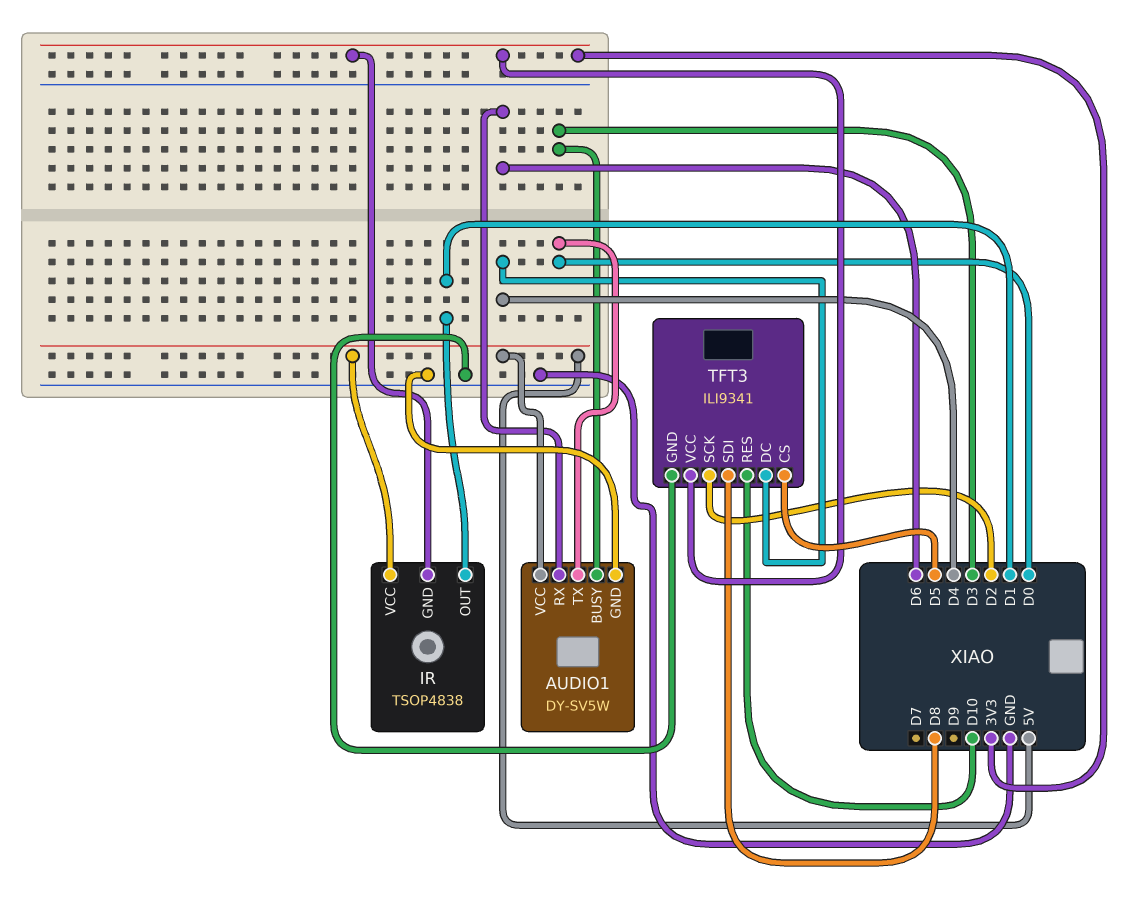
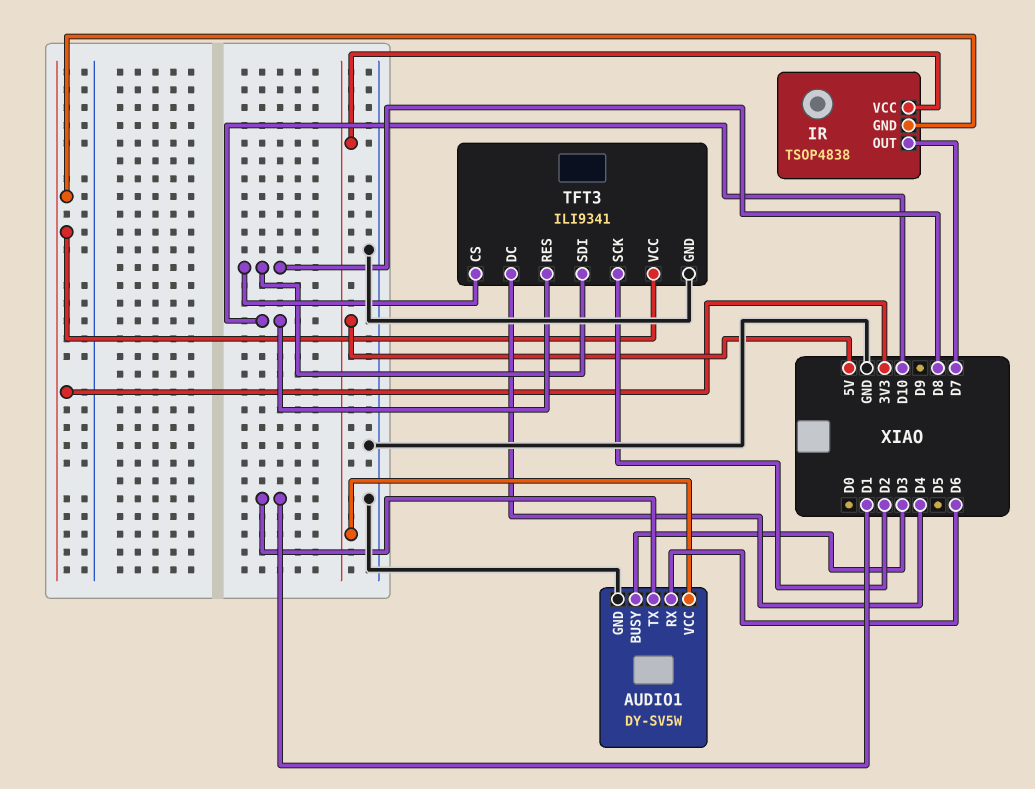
AUDIO1 pin TX: D0 -> D1
IR pin OUT: D1 -> D7
TFT3 pin CS: D5 -> D8

